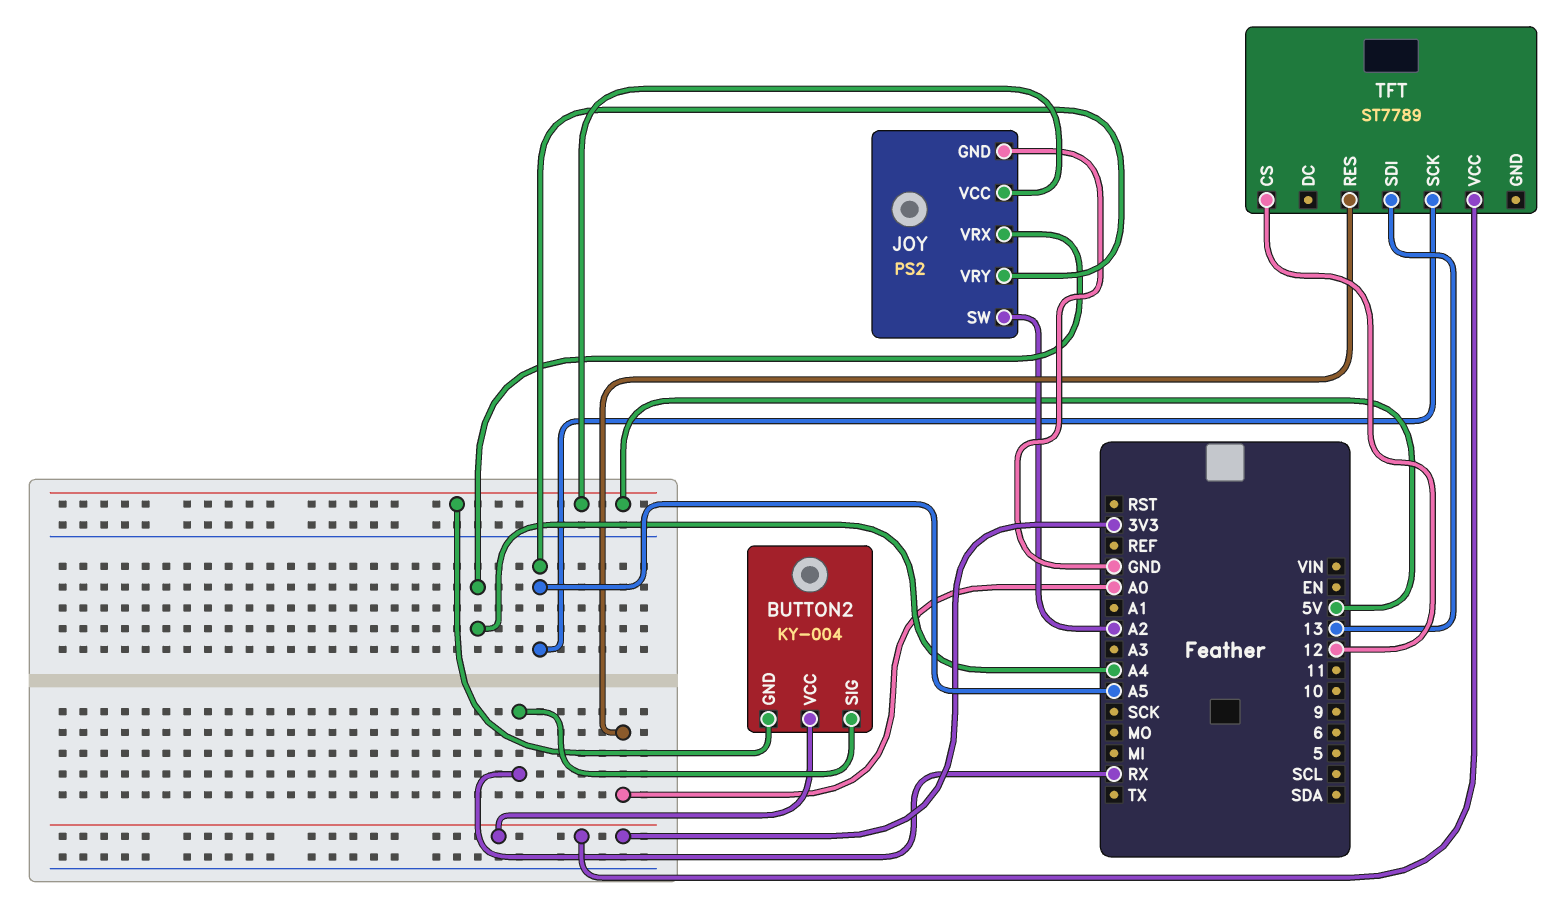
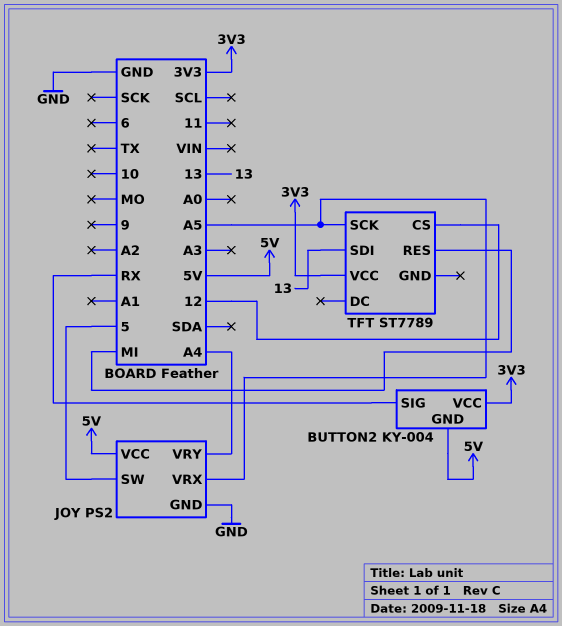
JOY pin SW: A2 -> 5
JOY pin VRX: A4 -> A5
JOY pin VRY: A5 -> A4
TFT pin RES: A0 -> MI

